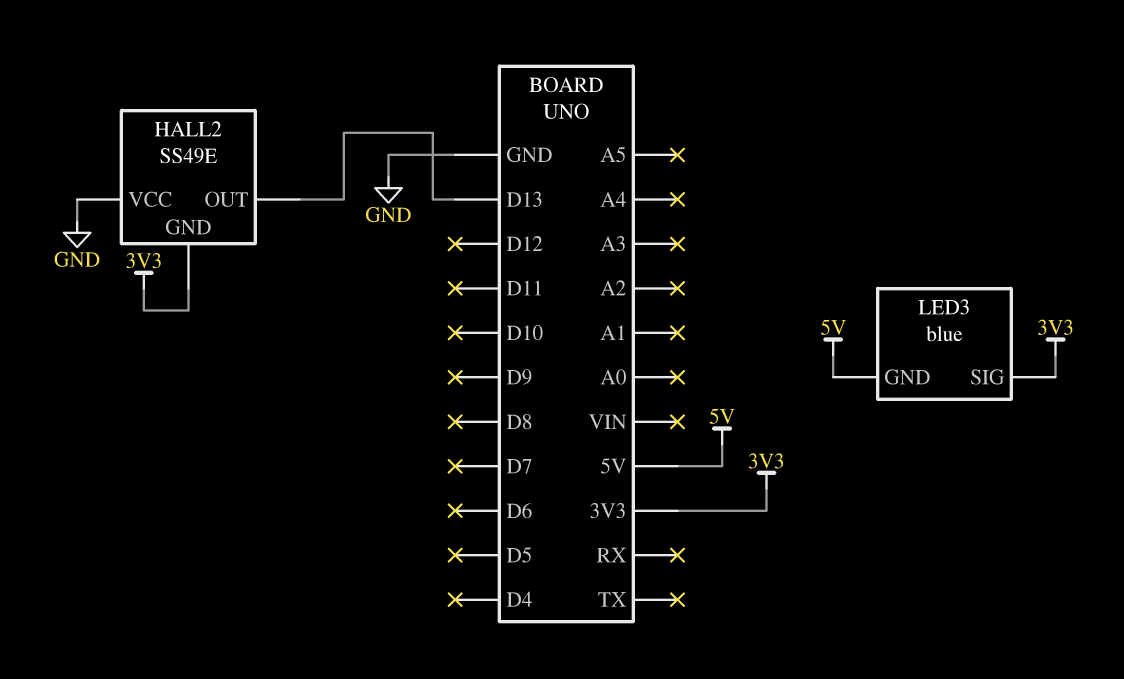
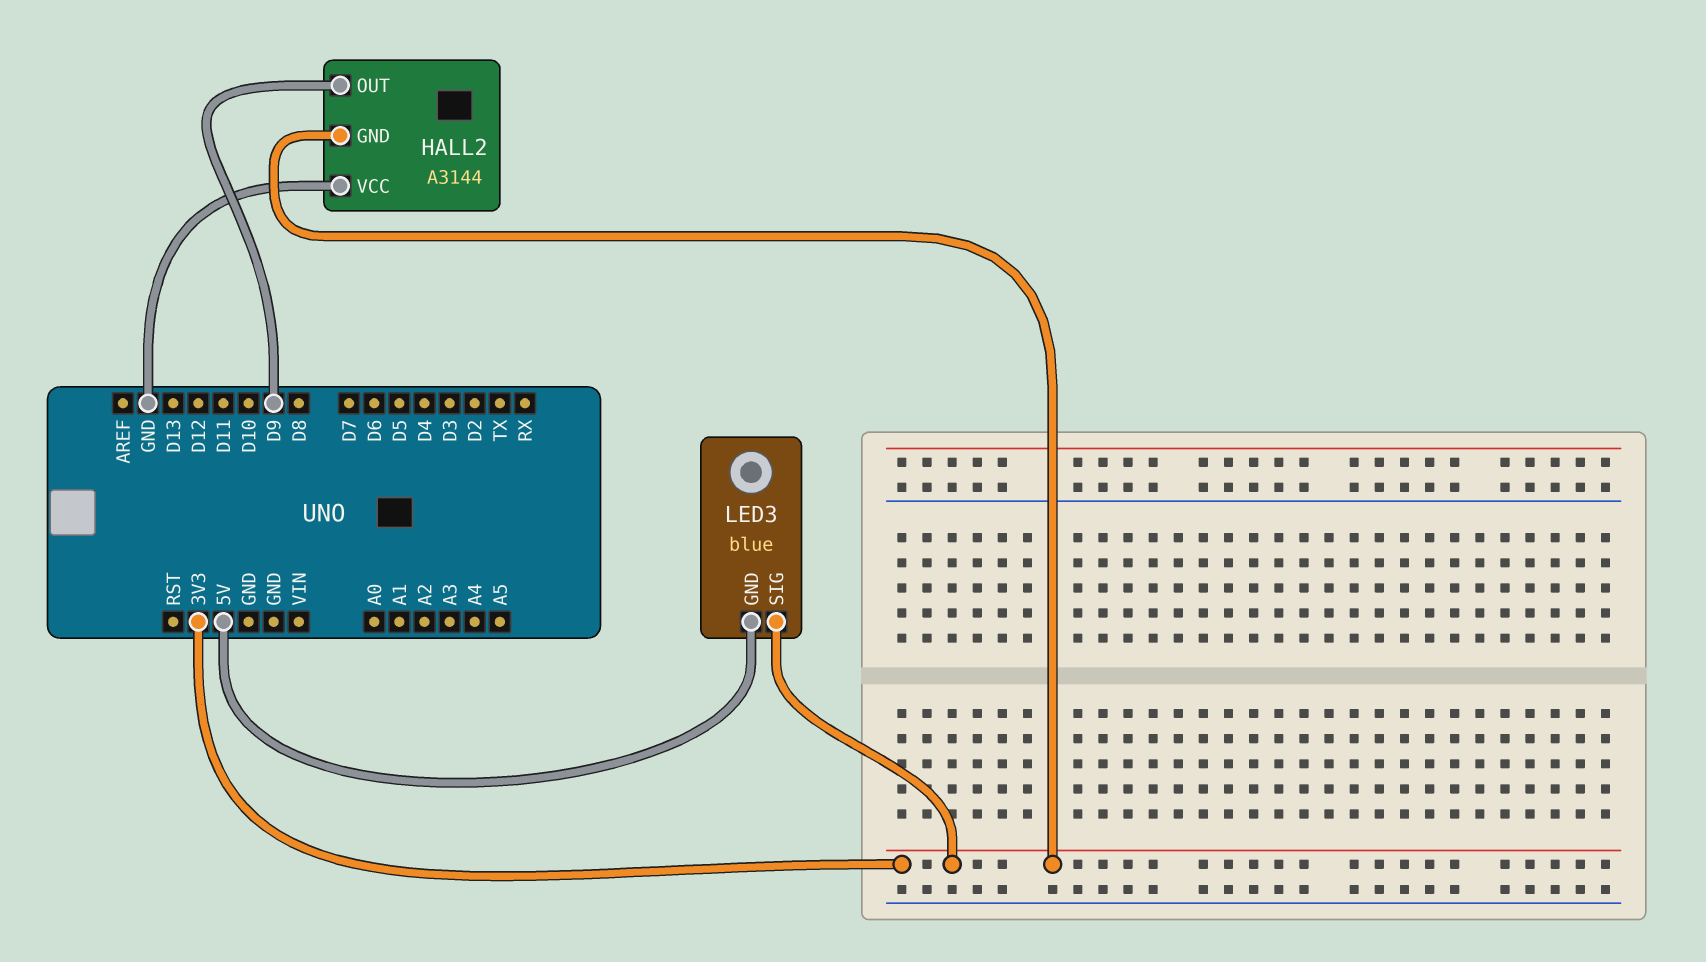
HALL2: SS49E -> A3144
HALL2 pin OUT: D13 -> D9

